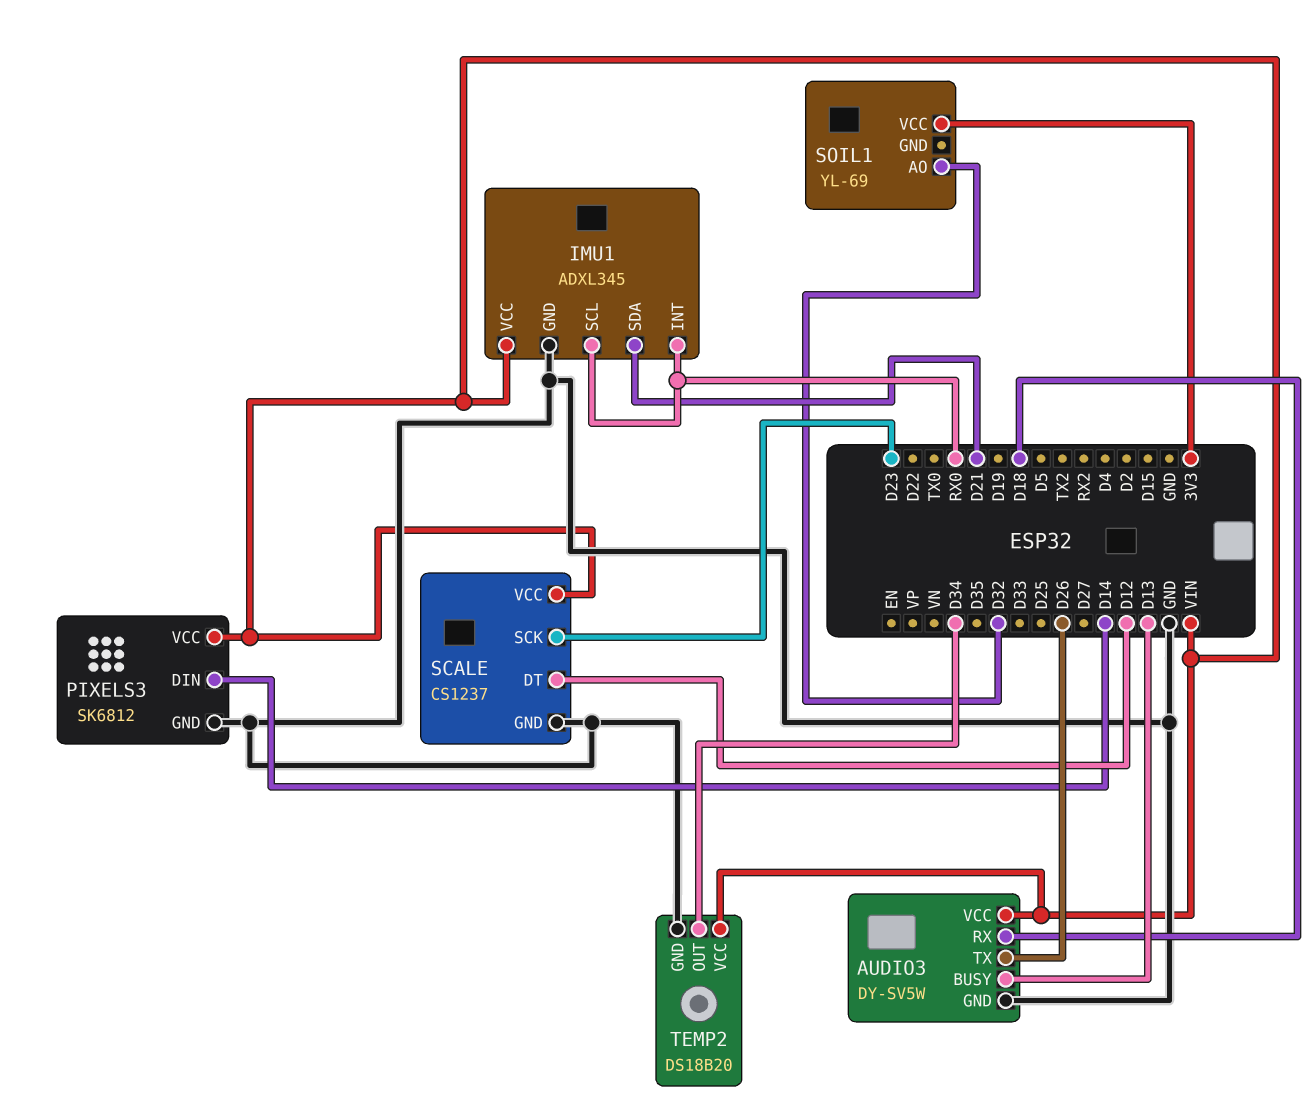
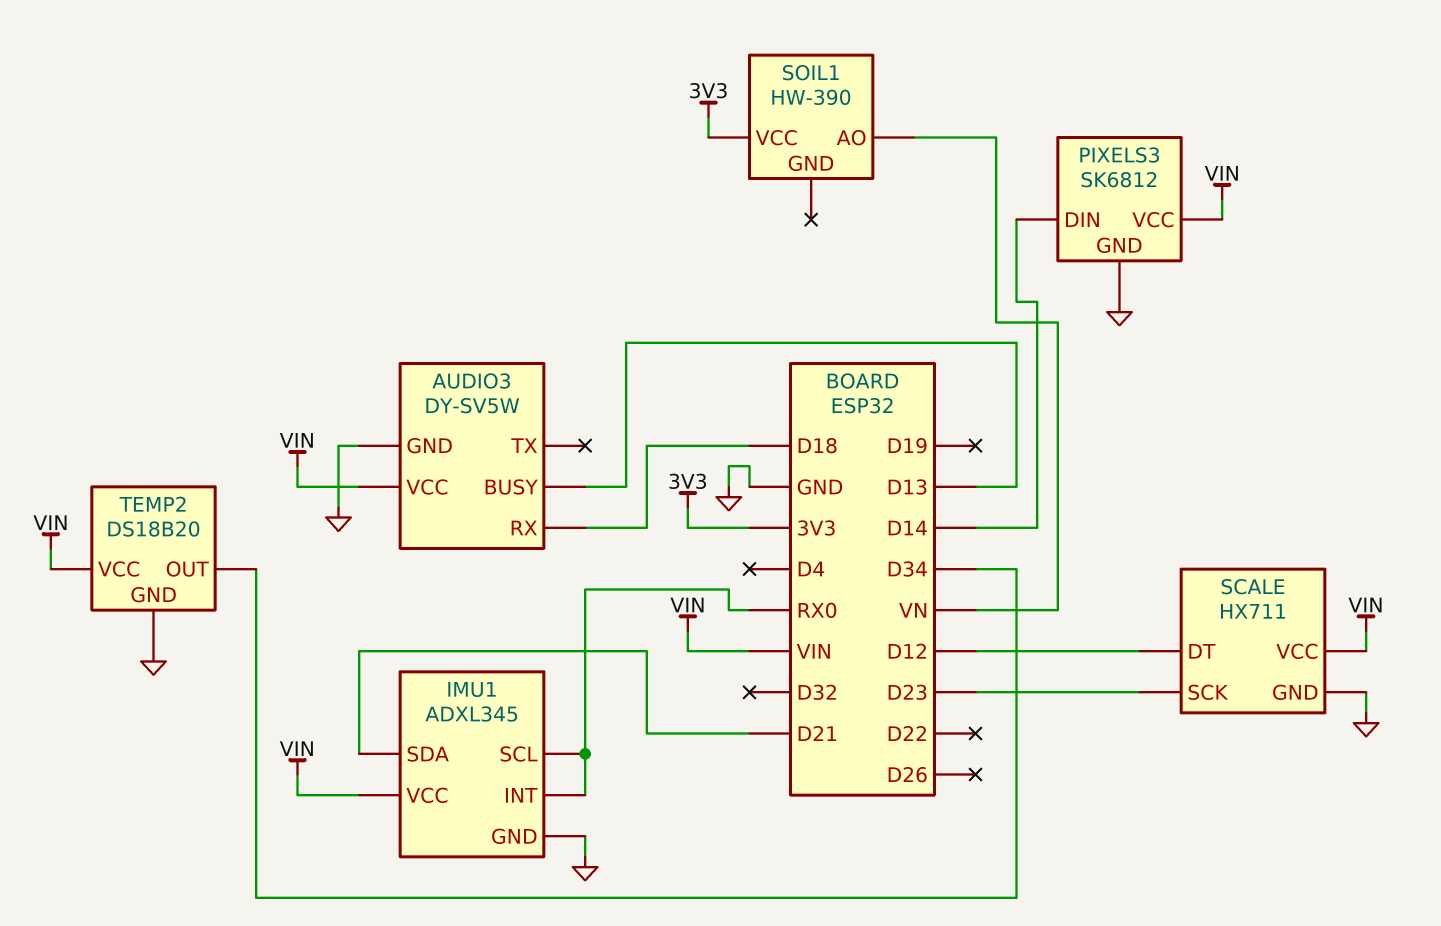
AUDIO3 pin TX: D26 -> none
SCALE: CS1237 -> HX711
SOIL1: YL-69 -> HW-390
SOIL1 pin AO: D32 -> VN

